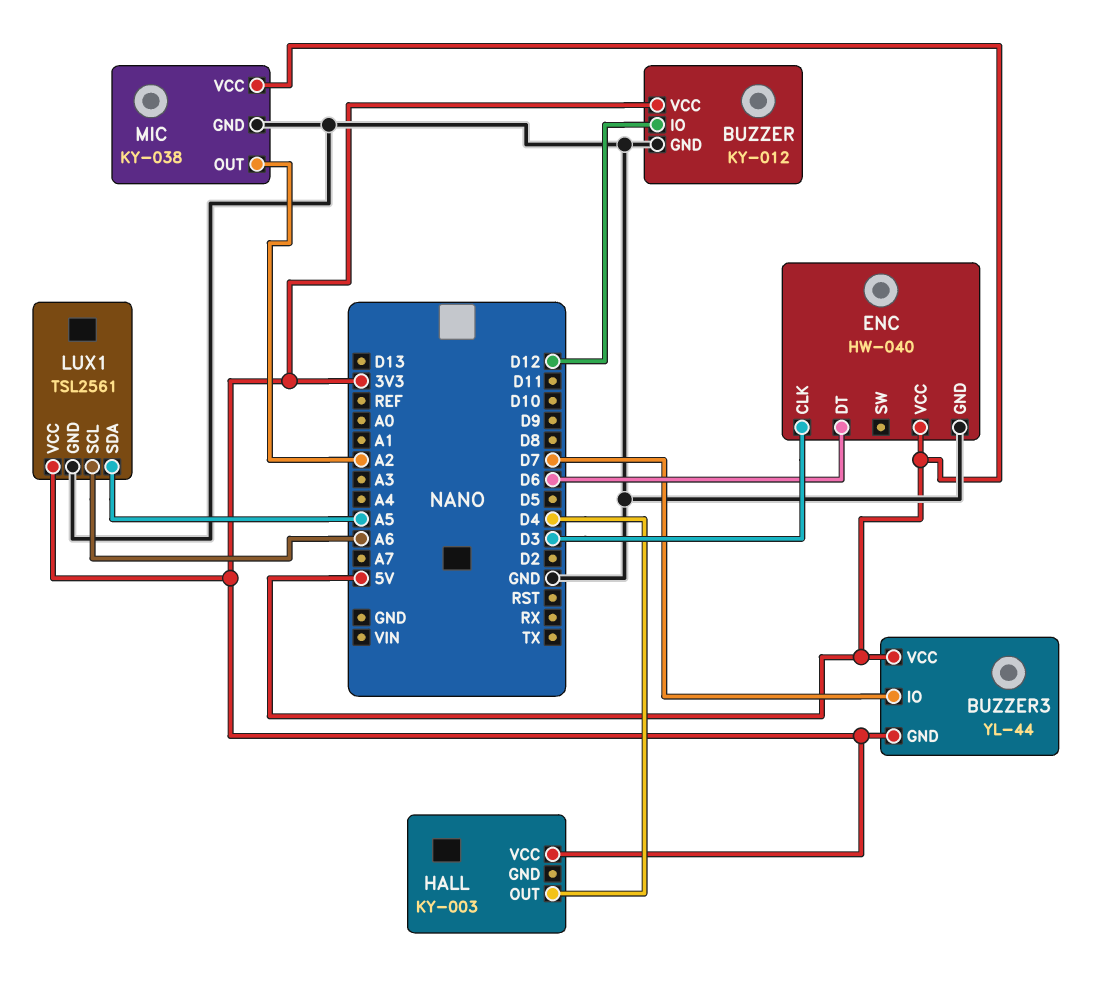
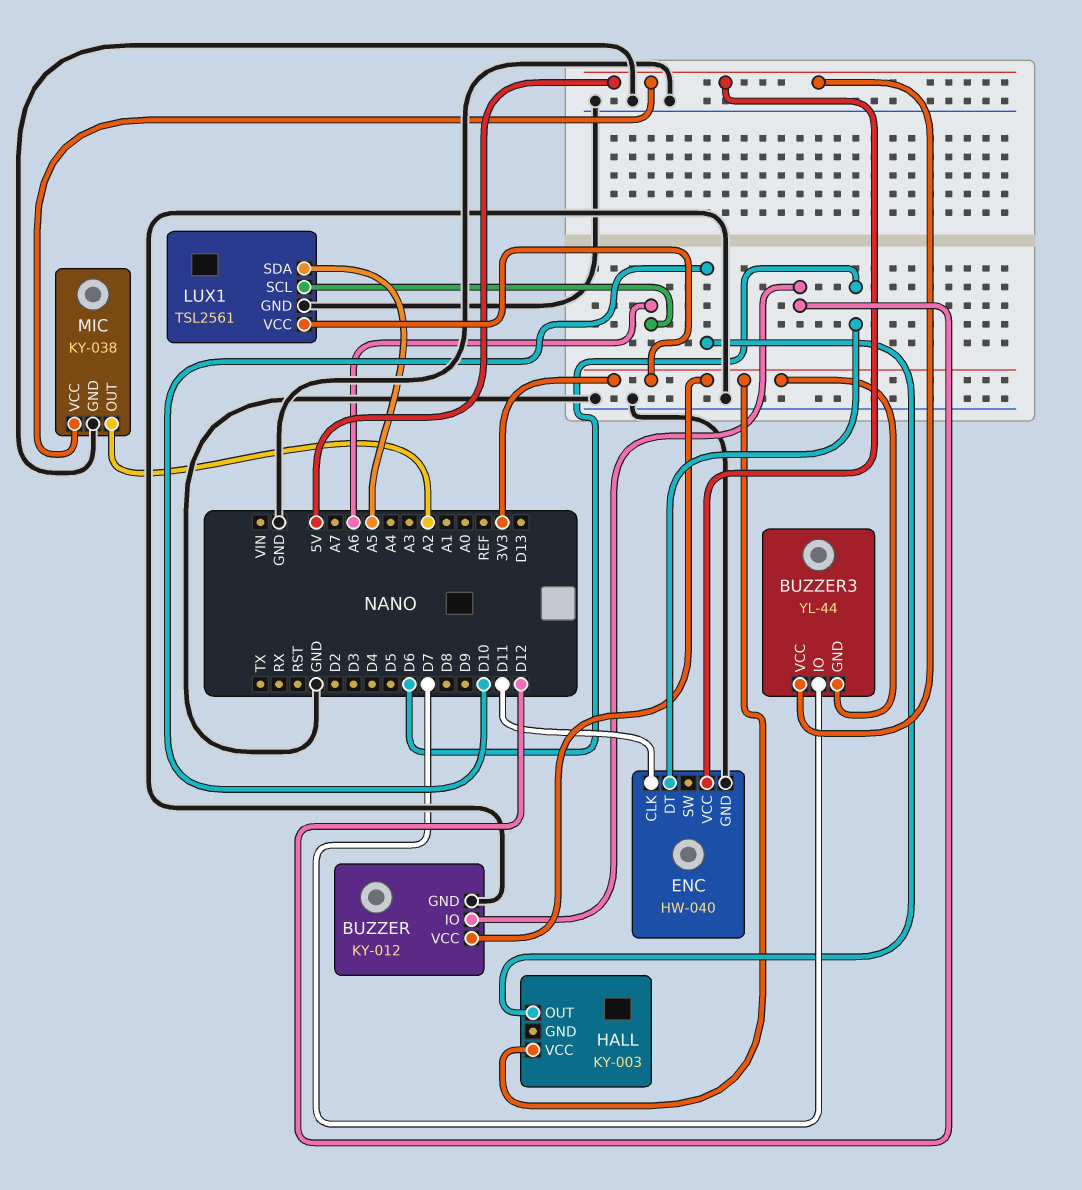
ENC pin CLK: D3 -> D11
HALL pin OUT: D4 -> D10

